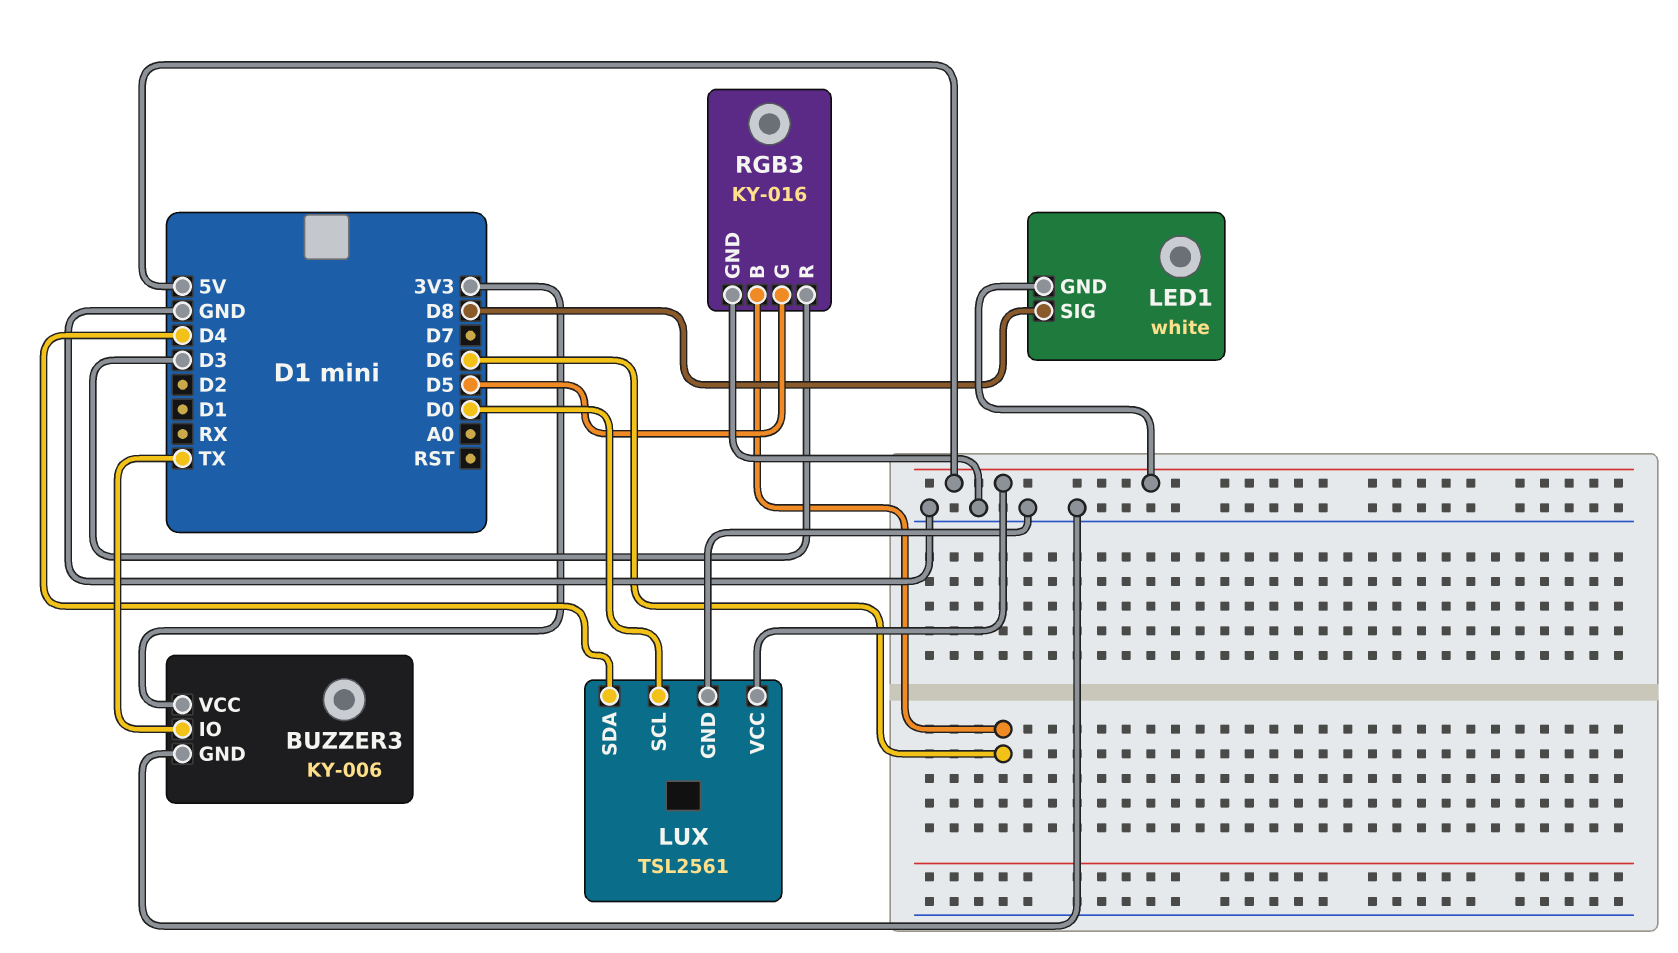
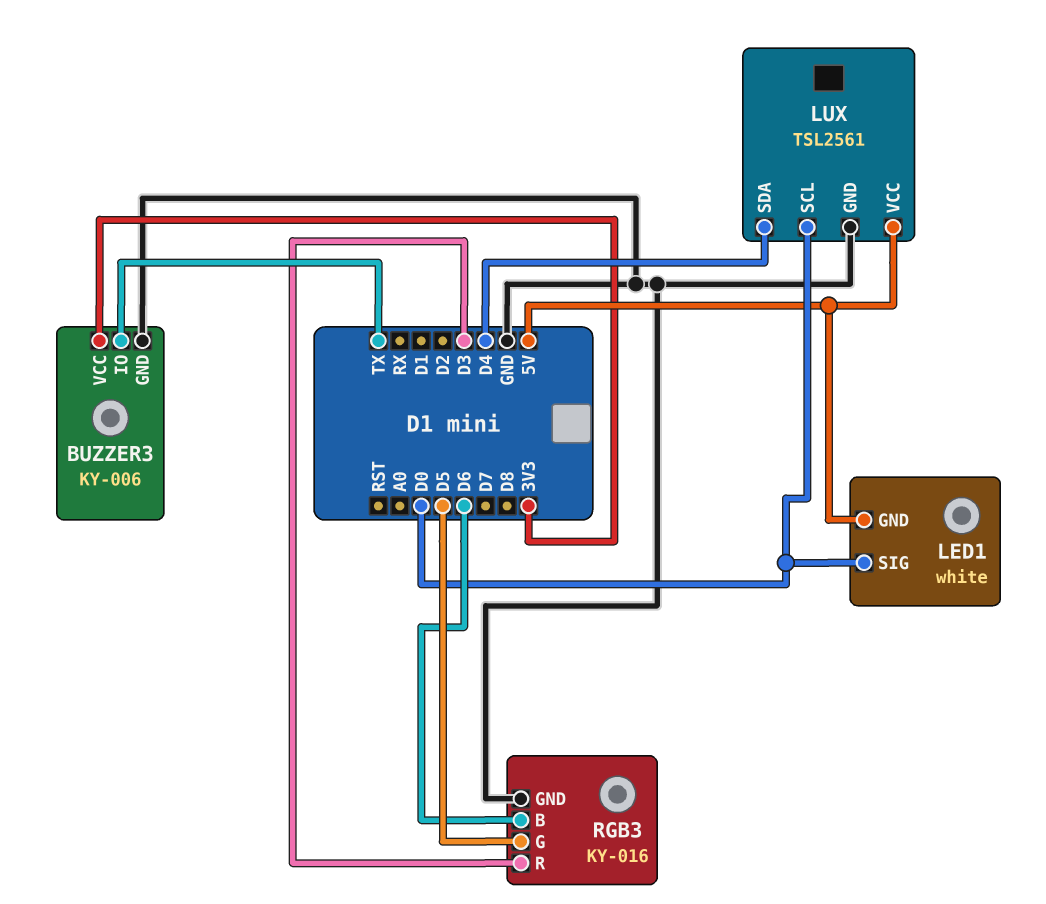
LED1 pin SIG: D8 -> D0

